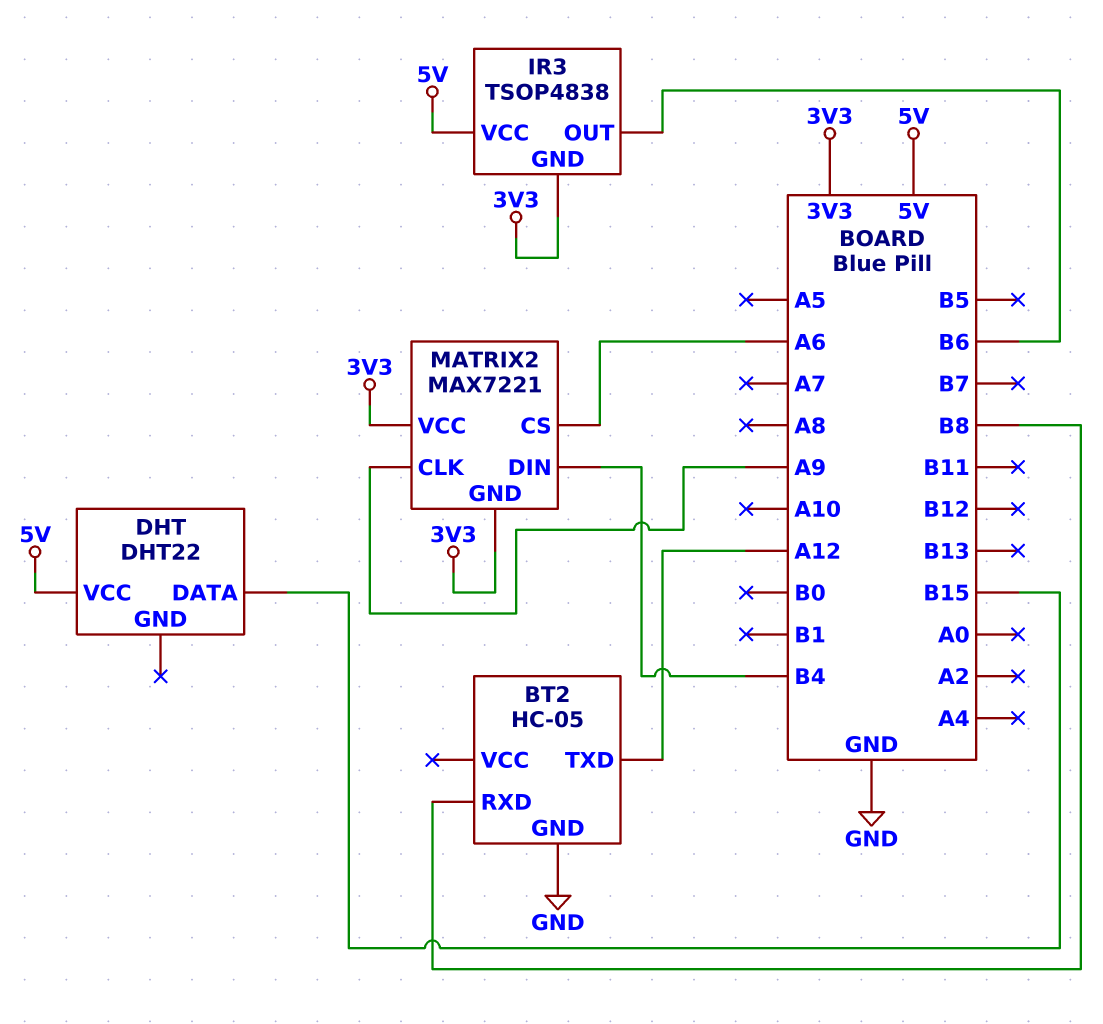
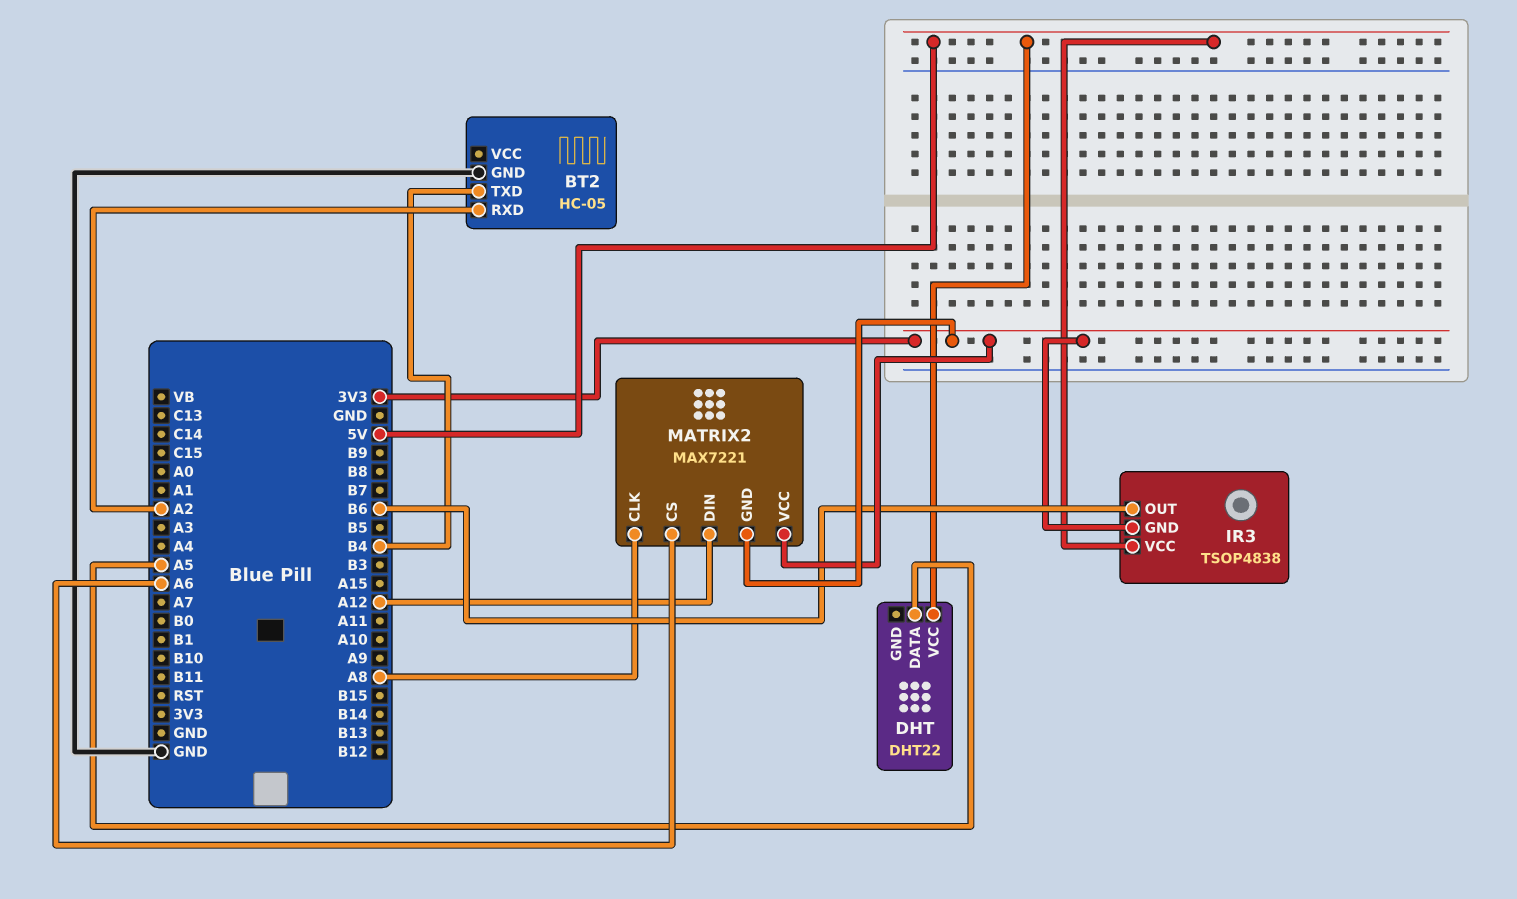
BT2 pin RXD: B8 -> A2
BT2 pin TXD: A12 -> B4
DHT pin DATA: B15 -> A5
MATRIX2 pin CLK: A9 -> A8
MATRIX2 pin DIN: B4 -> A12

